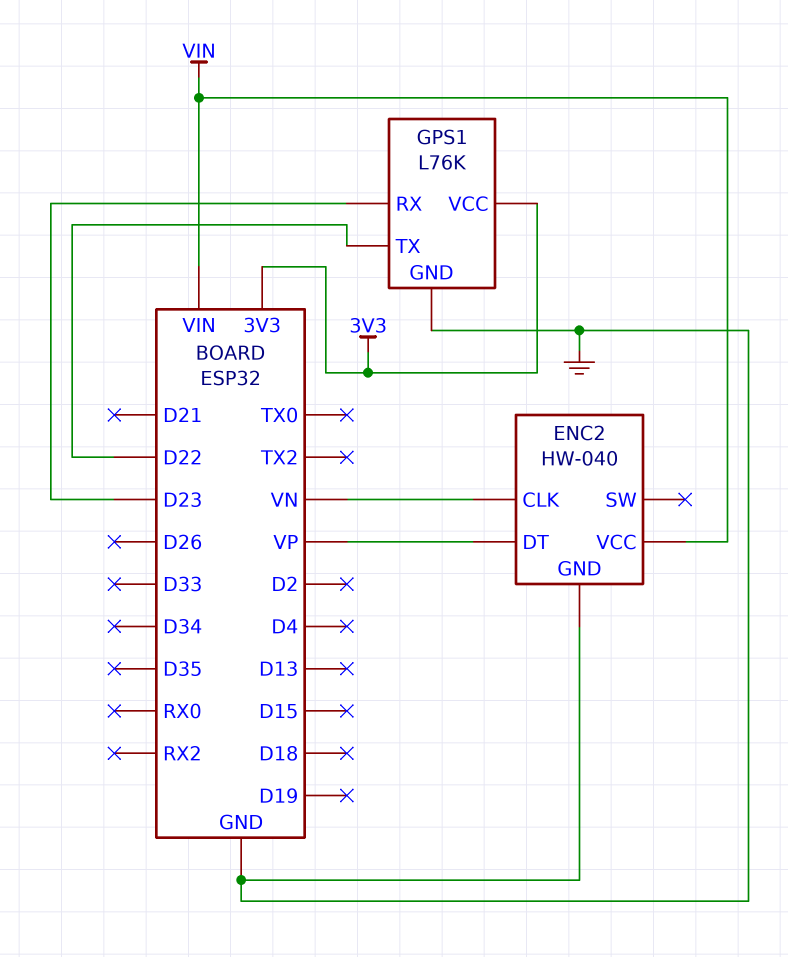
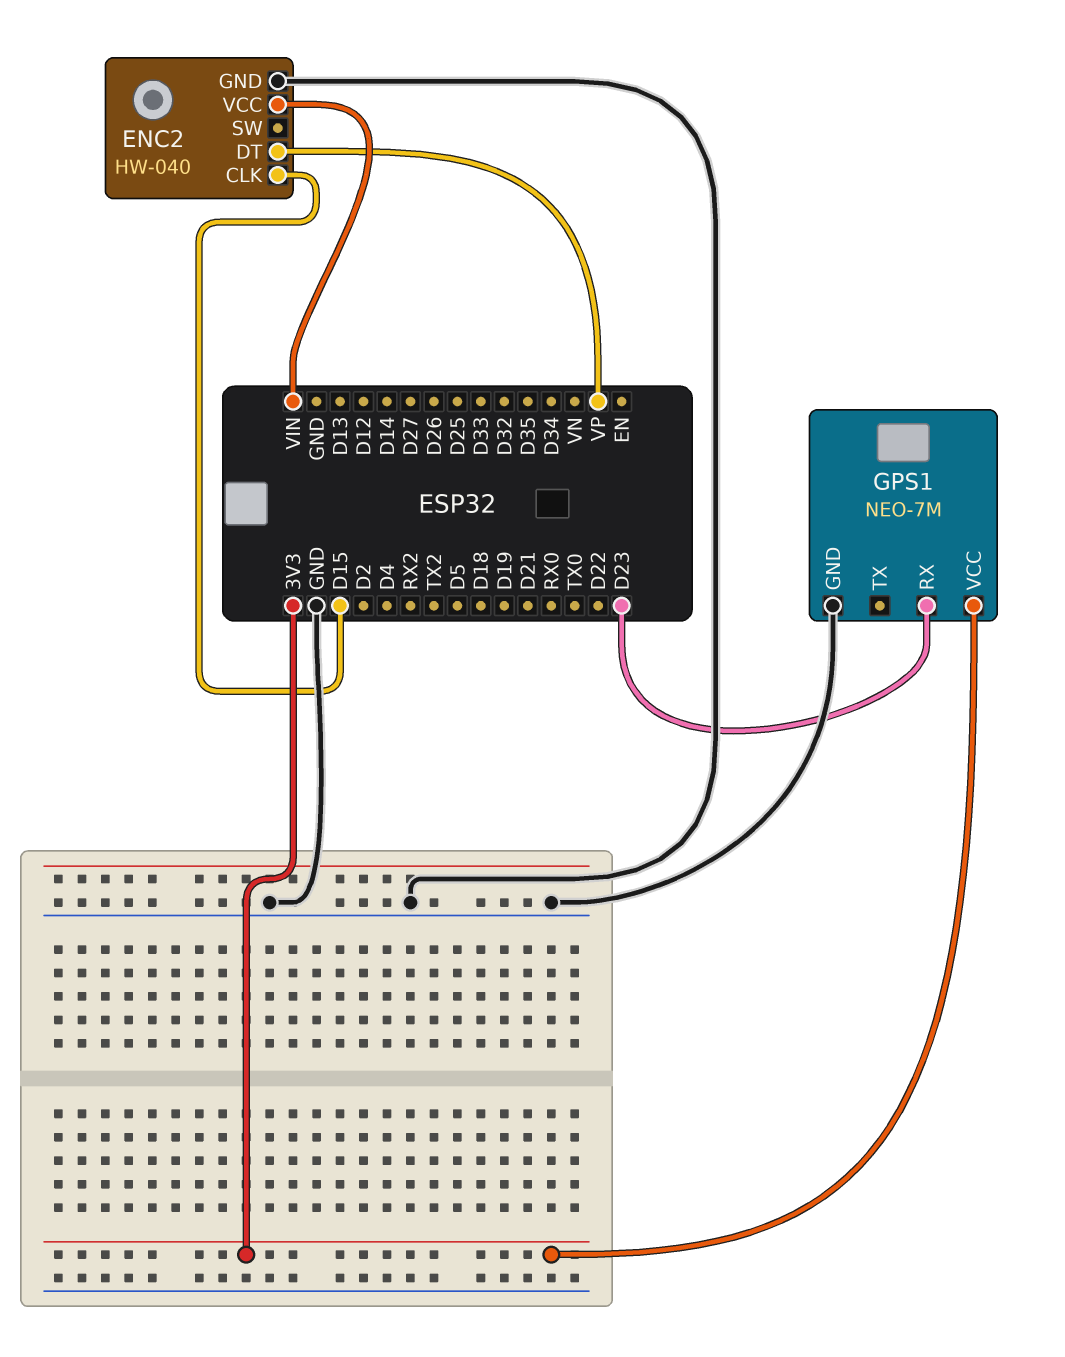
ENC2 pin CLK: VN -> D15
GPS1: L76K -> NEO-7M
GPS1 pin TX: D22 -> none

